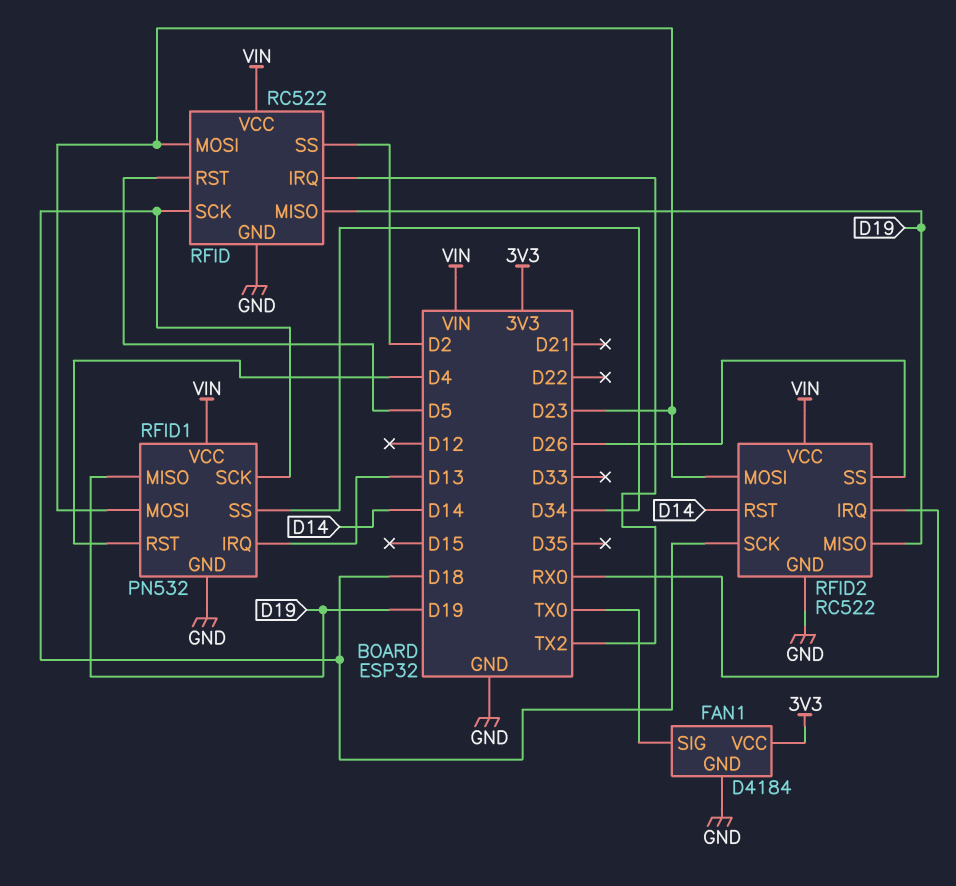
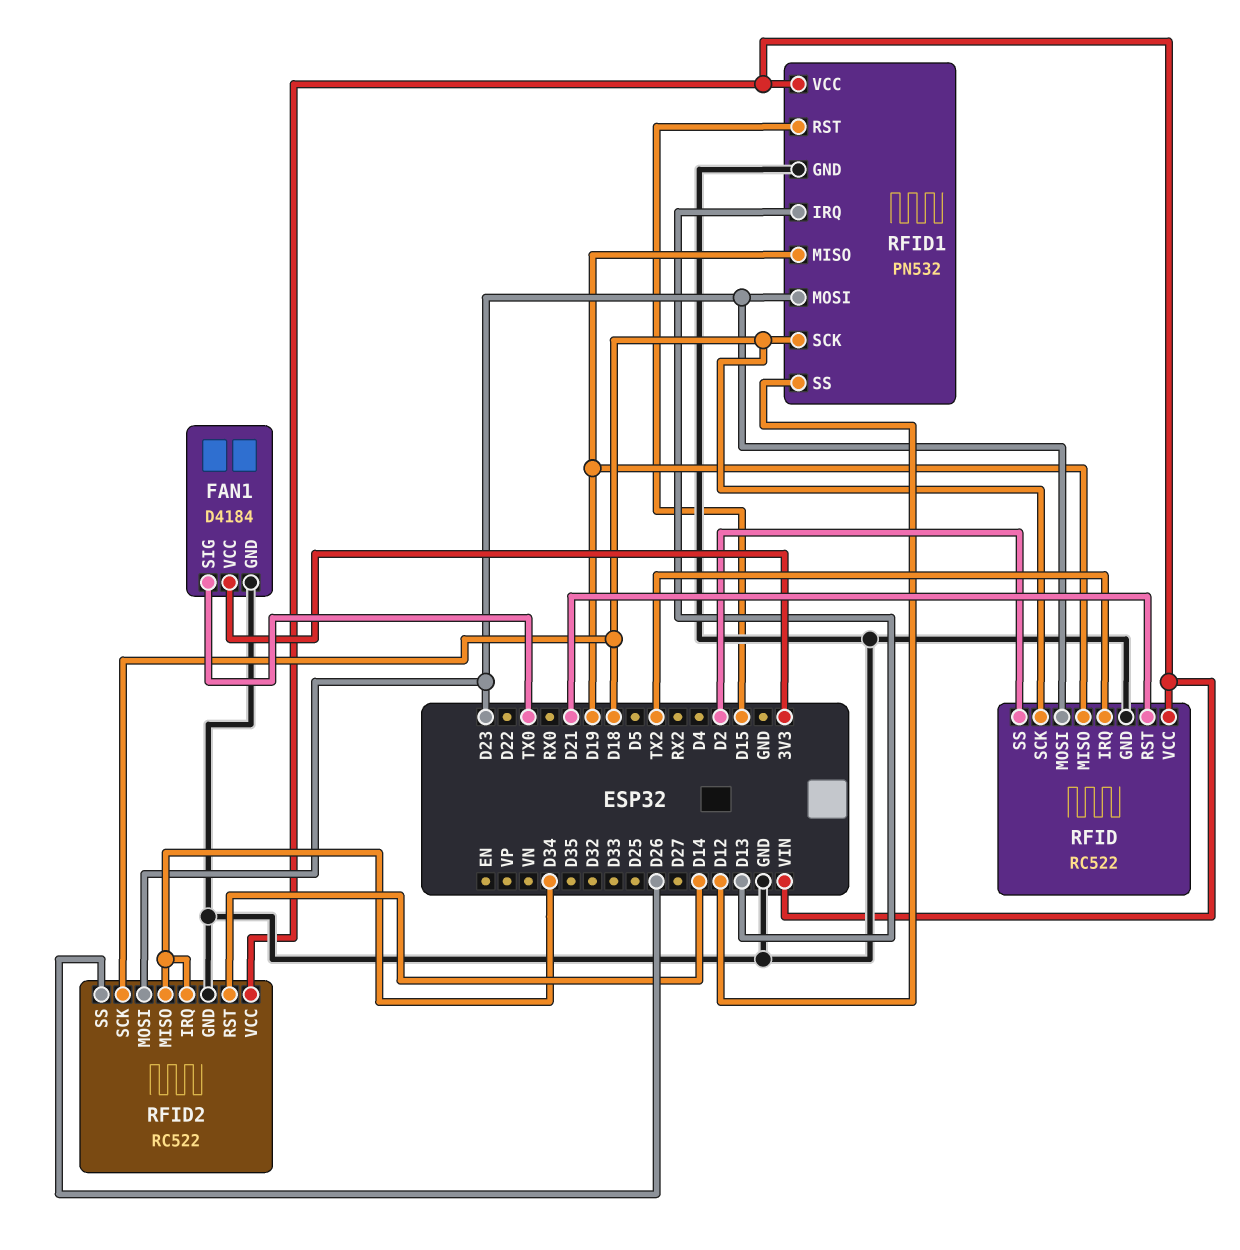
RFID pin RST: D5 -> D21
RFID1 pin RST: D4 -> D15
RFID1 pin SS: D34 -> D12
RFID2 pin IRQ: RX0 -> D34
RFID2 pin MISO: D19 -> D34

